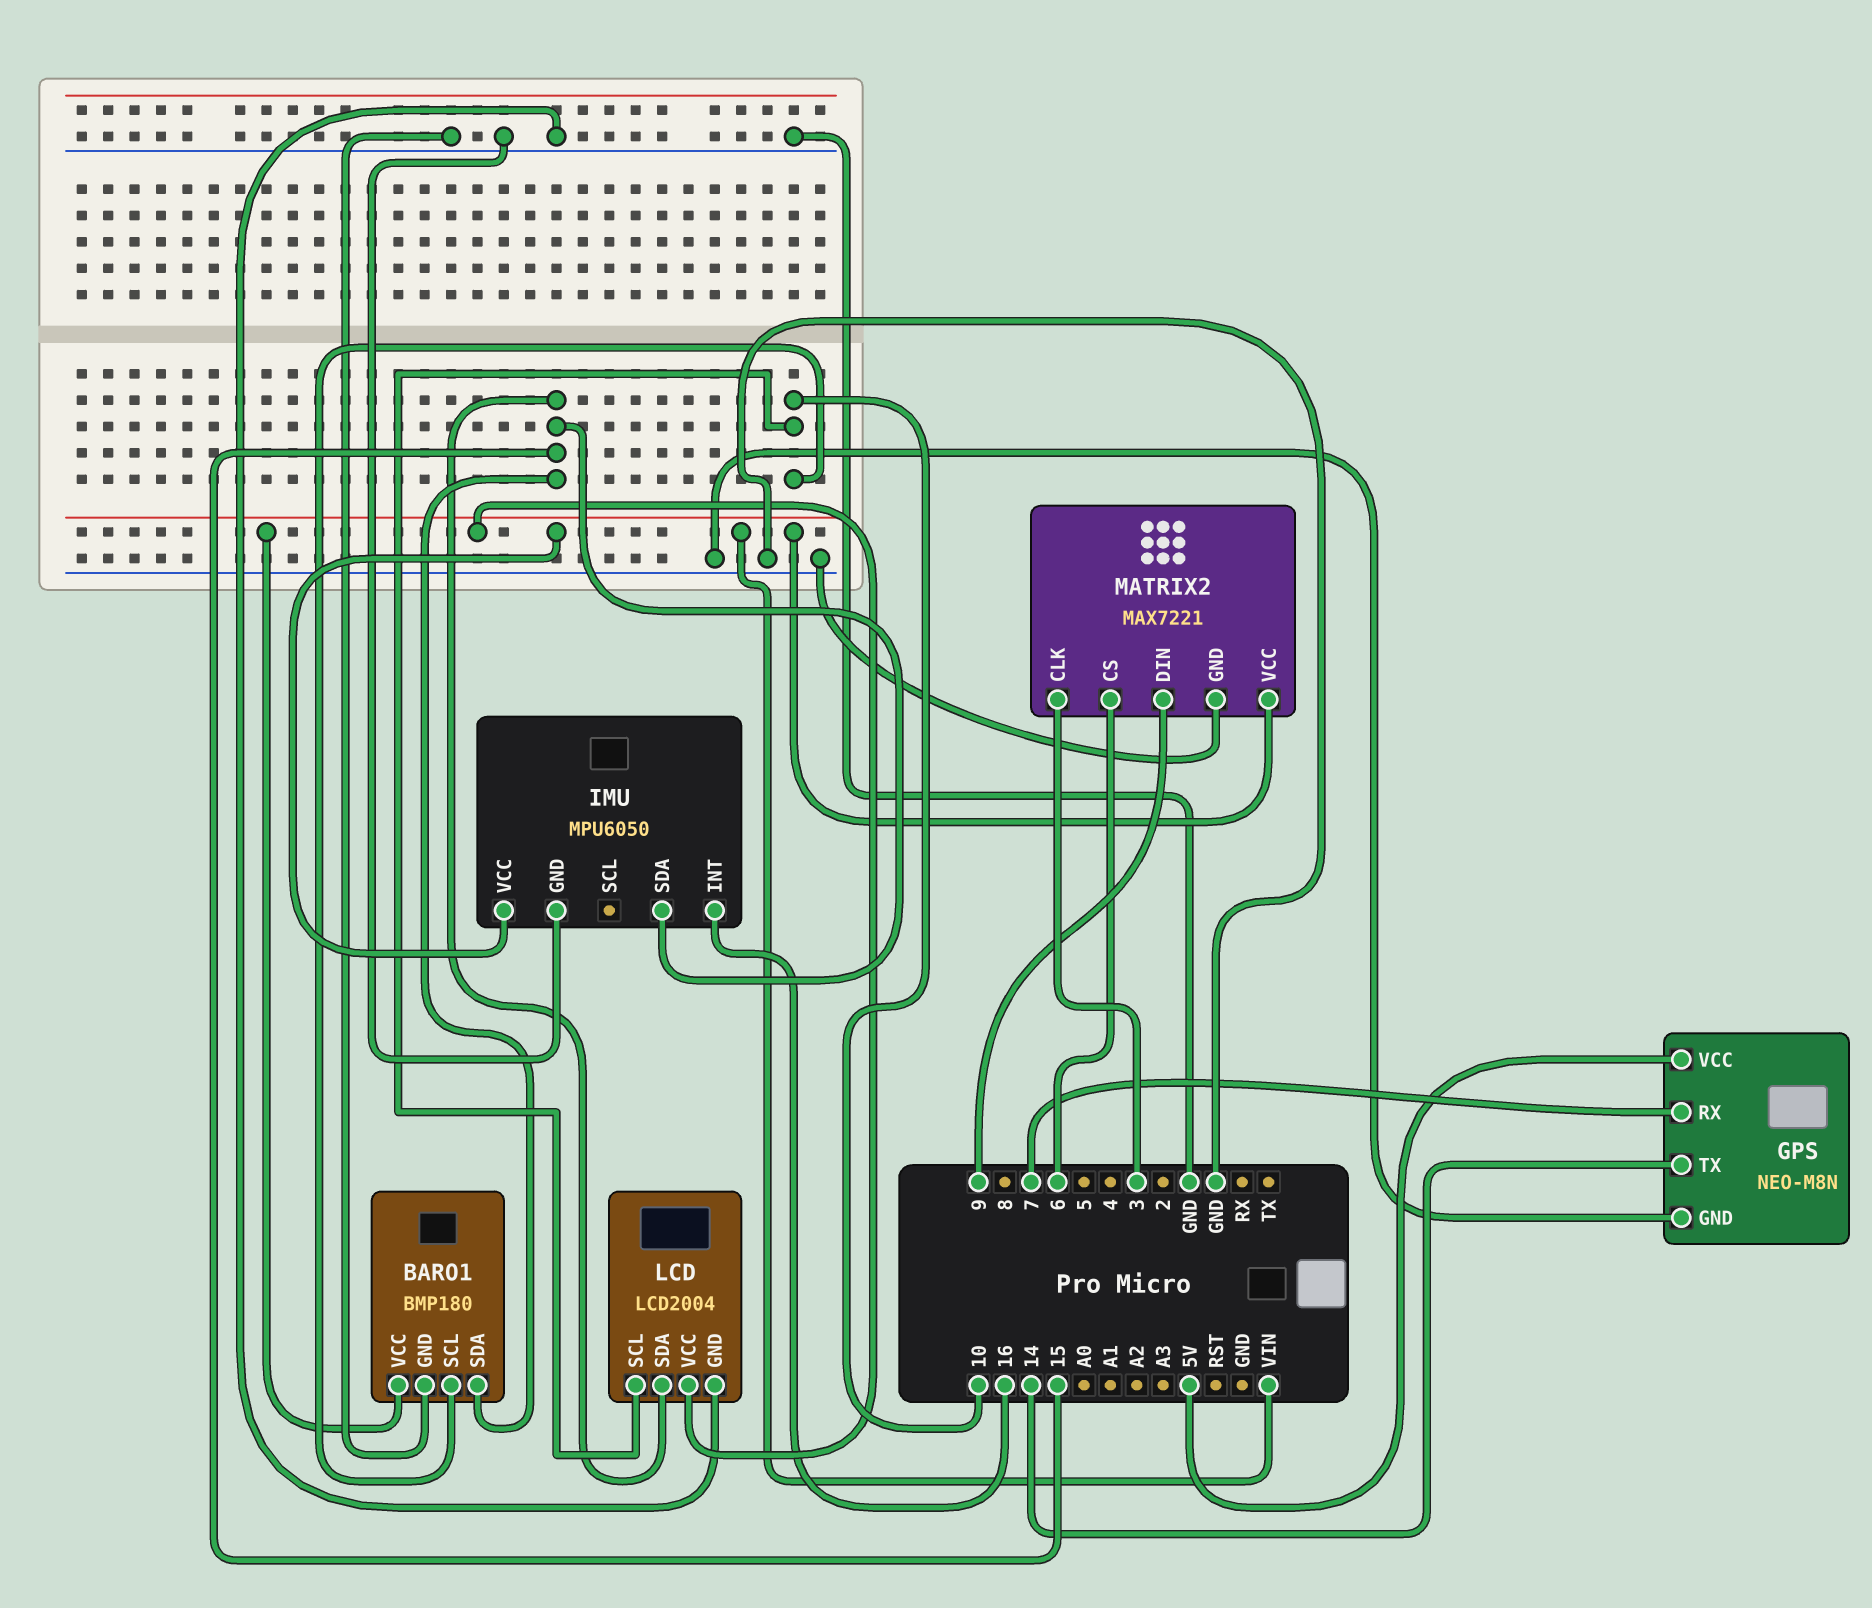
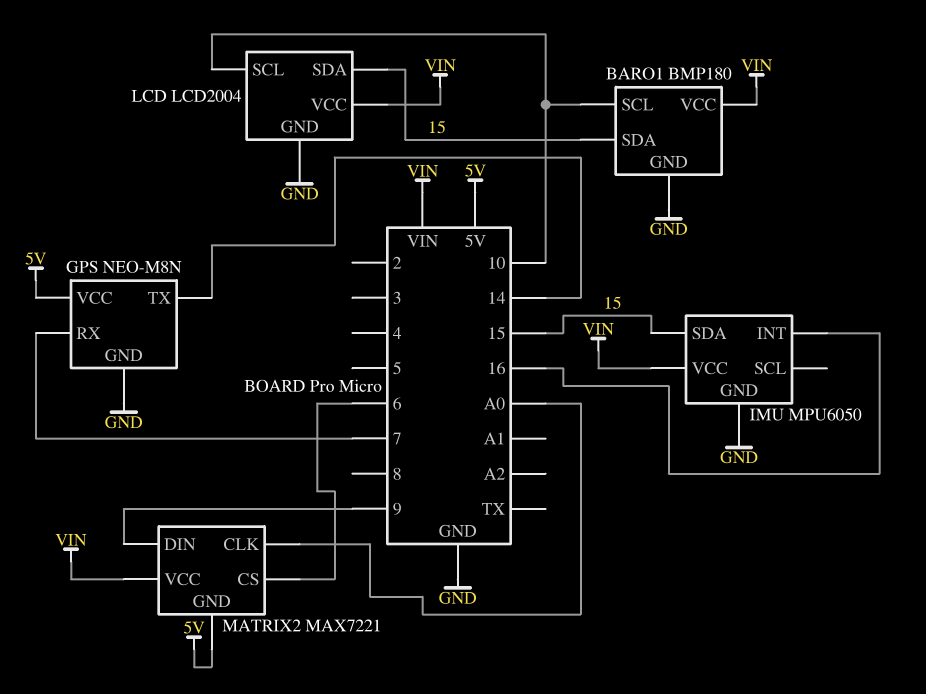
MATRIX2 pin CLK: 3 -> A0
MATRIX2 pin GND: GND -> 5V

